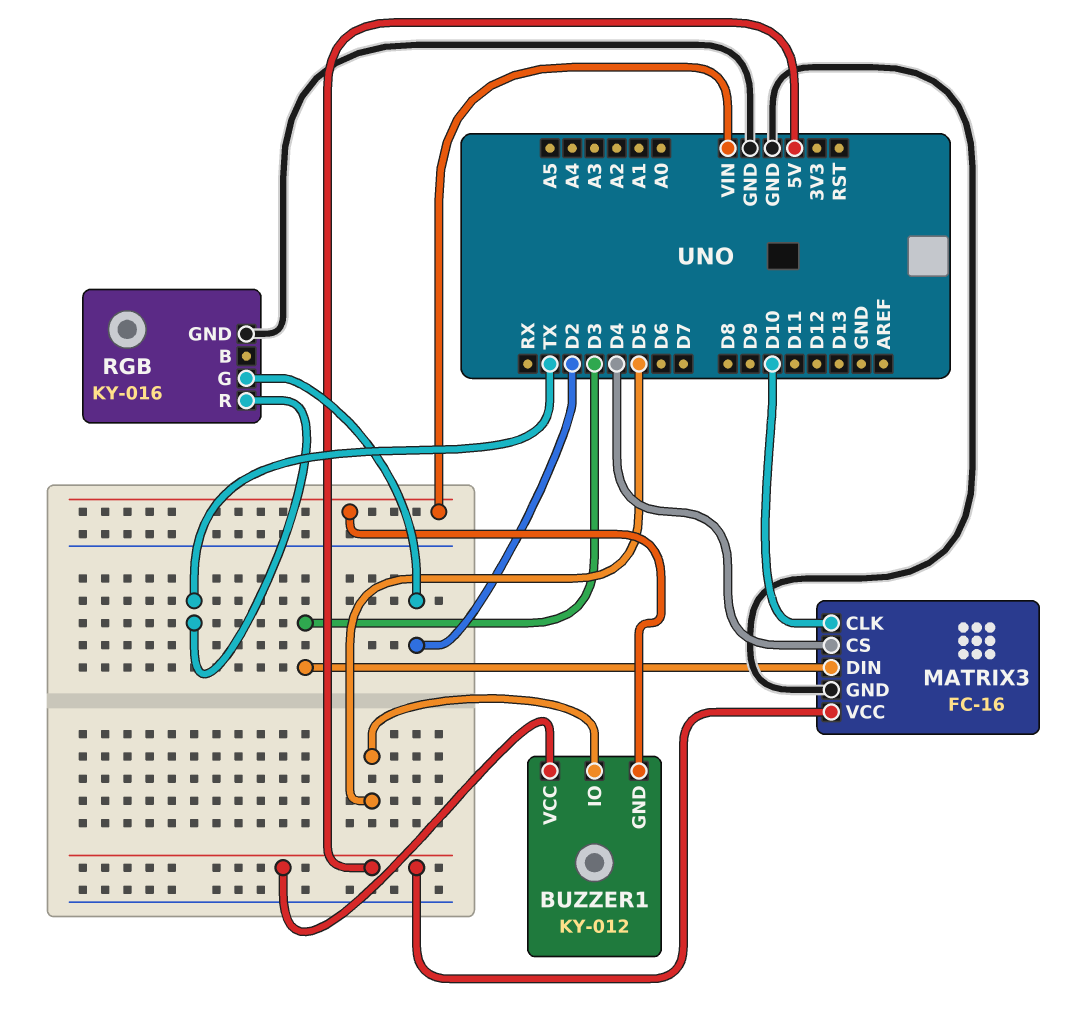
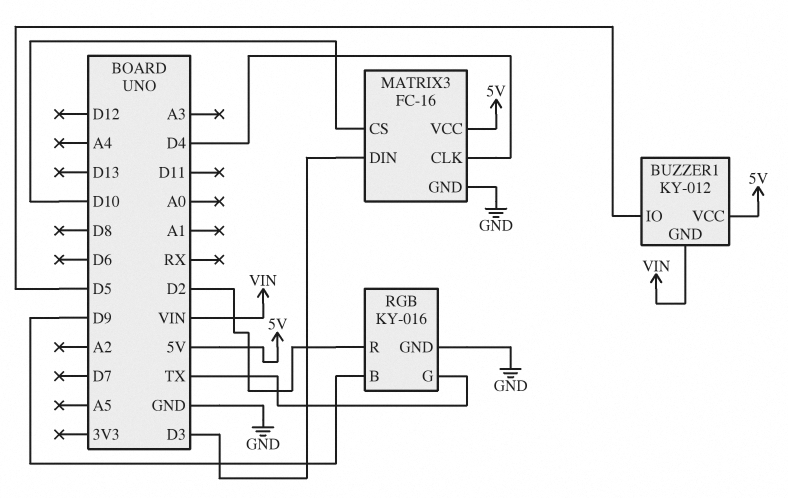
MATRIX3 pin CLK: D10 -> D4
MATRIX3 pin CS: D4 -> D10
RGB pin B: none -> D9
RGB pin G: D2 -> TX
RGB pin R: TX -> D2

